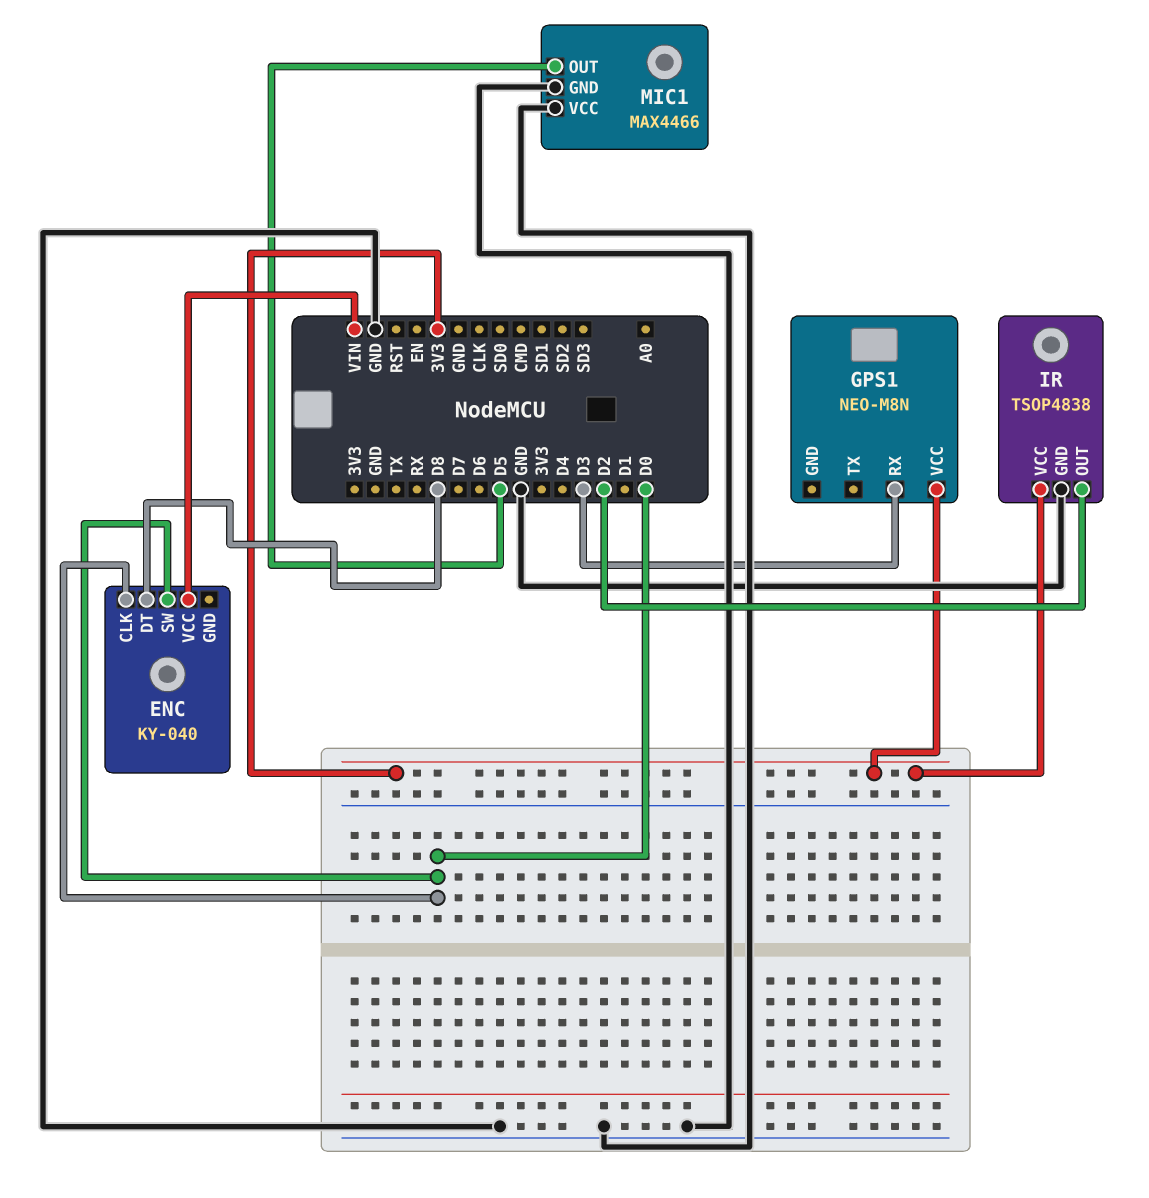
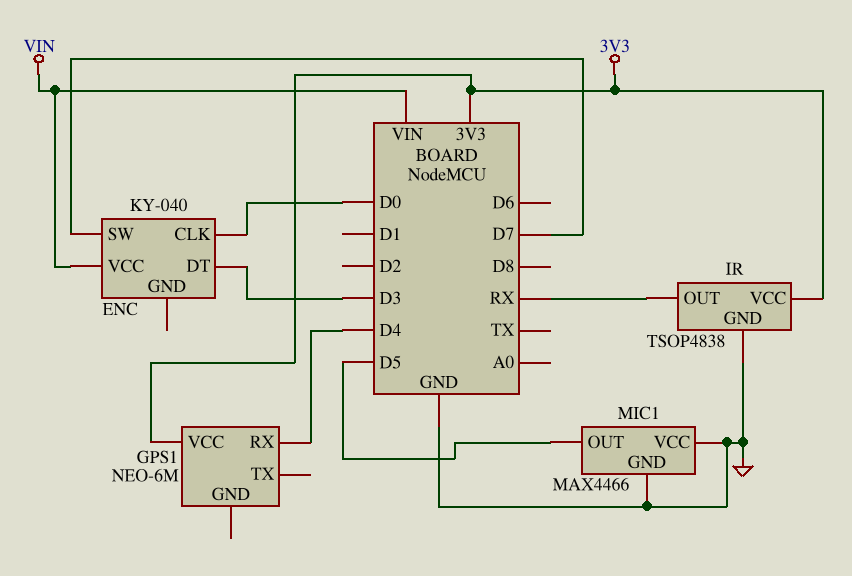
ENC pin DT: D8 -> D3
ENC pin SW: D0 -> D7
GPS1: NEO-M8N -> NEO-6M
GPS1 pin RX: D3 -> D4
IR pin OUT: D2 -> RX

